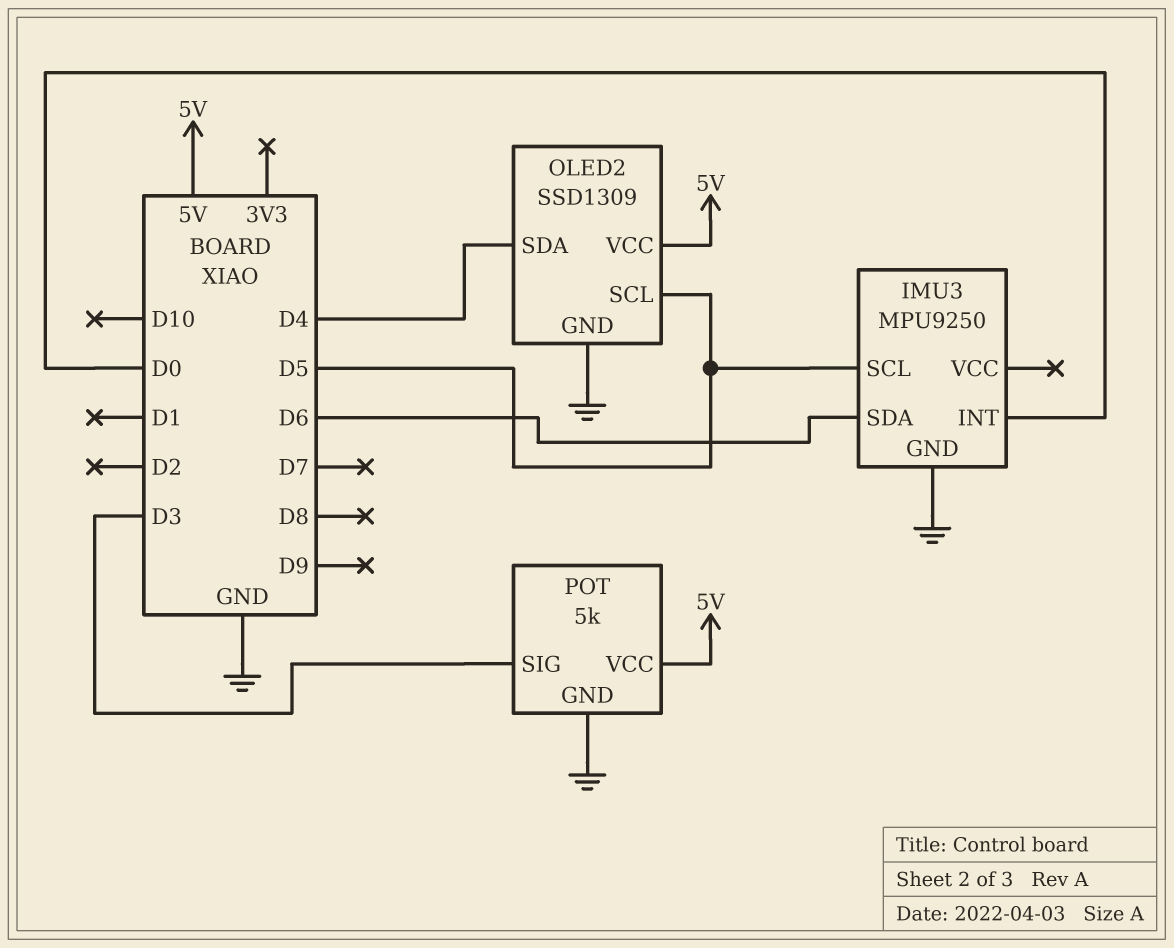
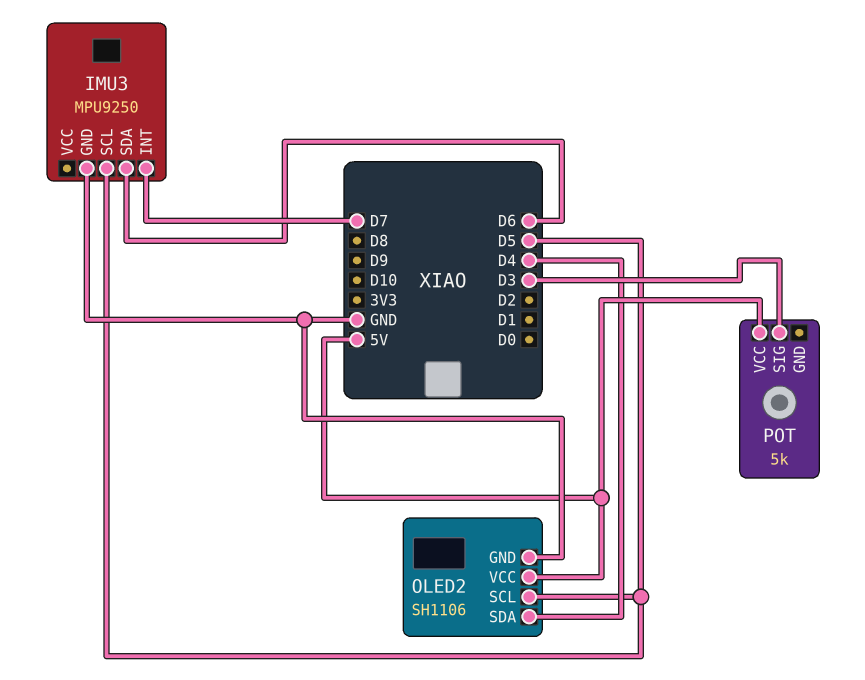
IMU3 pin INT: D0 -> D7
OLED2: SSD1309 -> SH1106
POT pin GND: GND -> none

